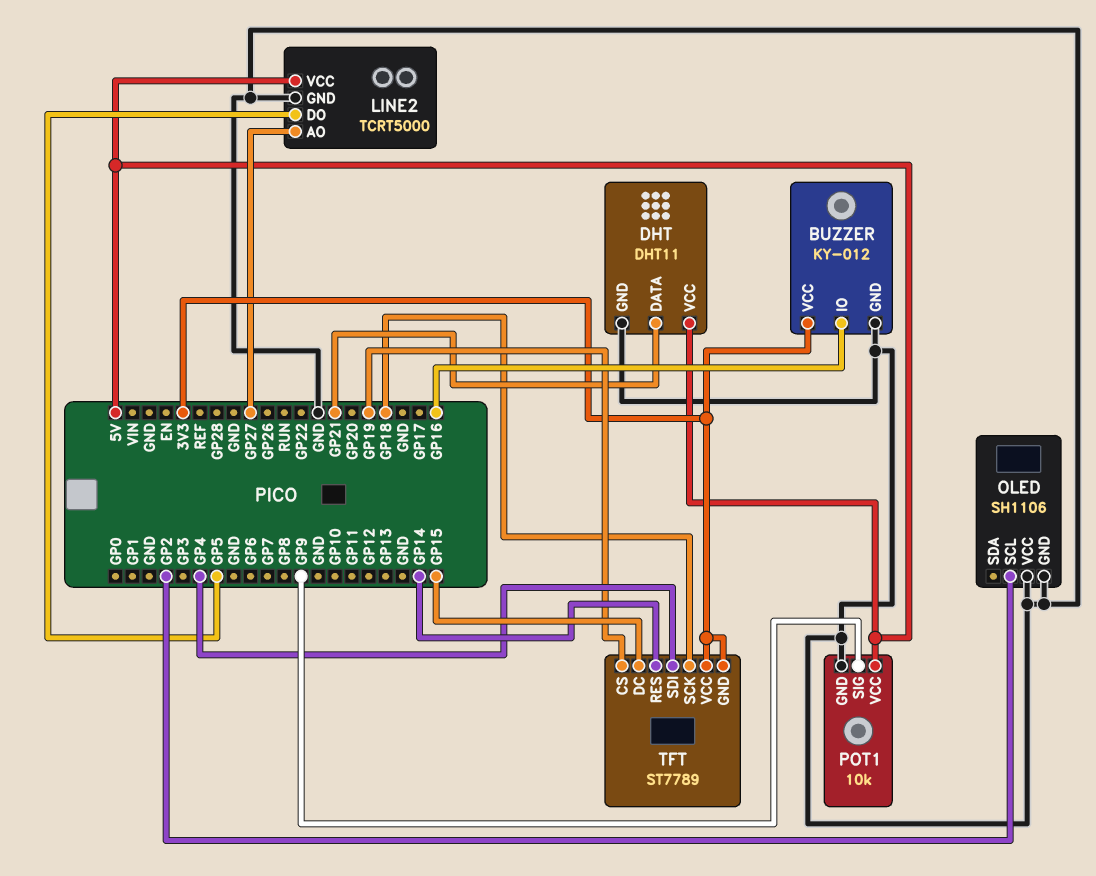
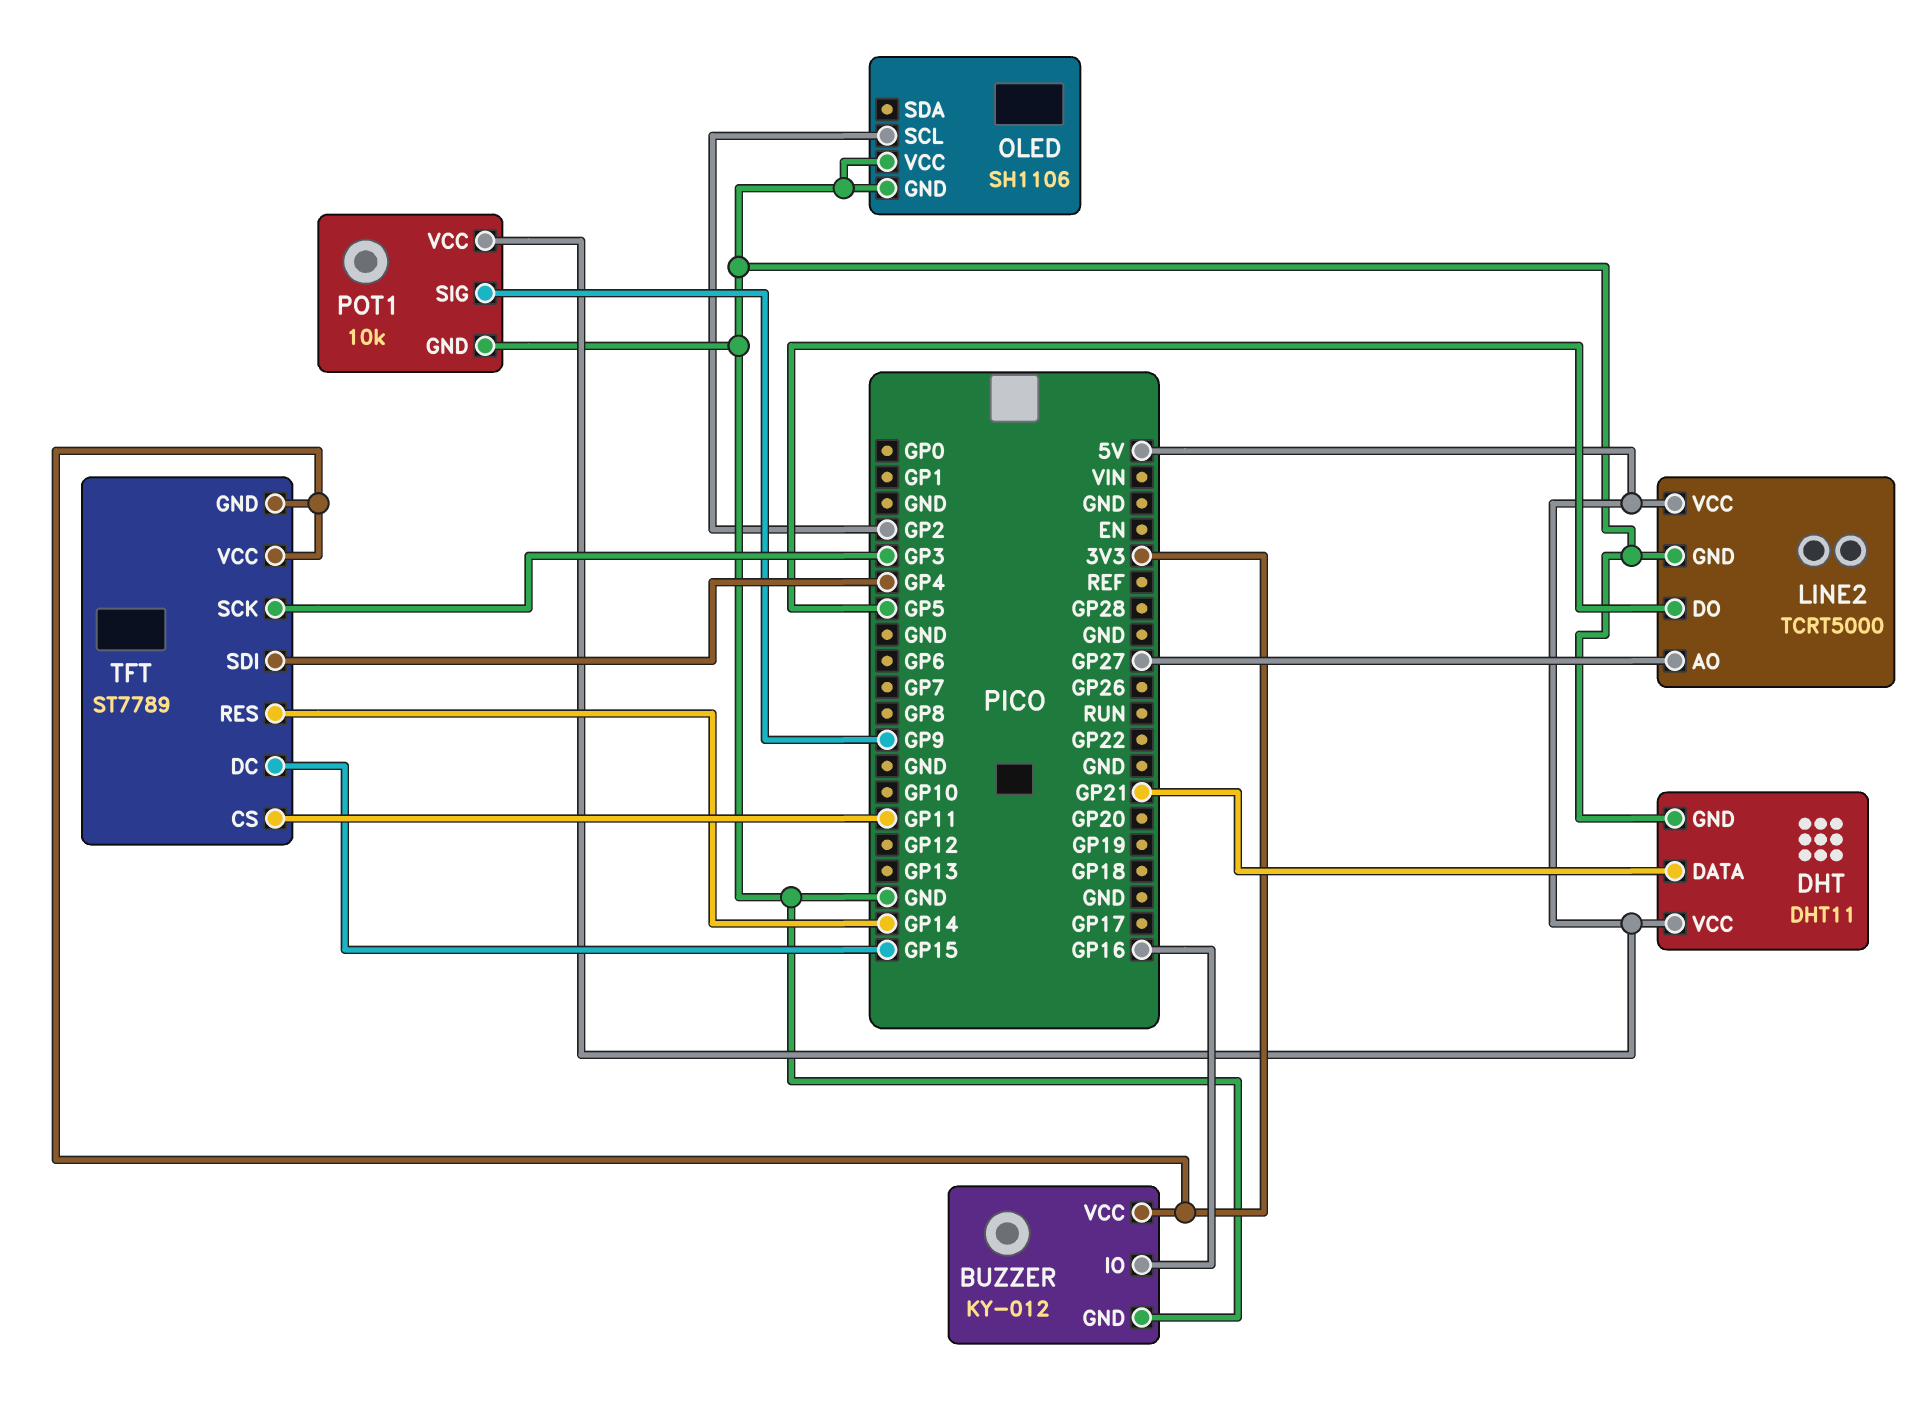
TFT pin CS: GP19 -> GP11
TFT pin SCK: GP18 -> GP3

